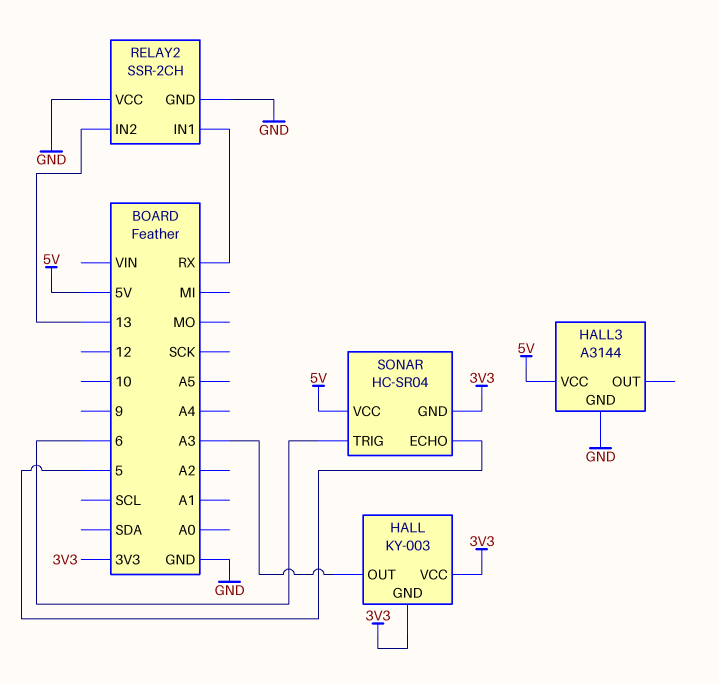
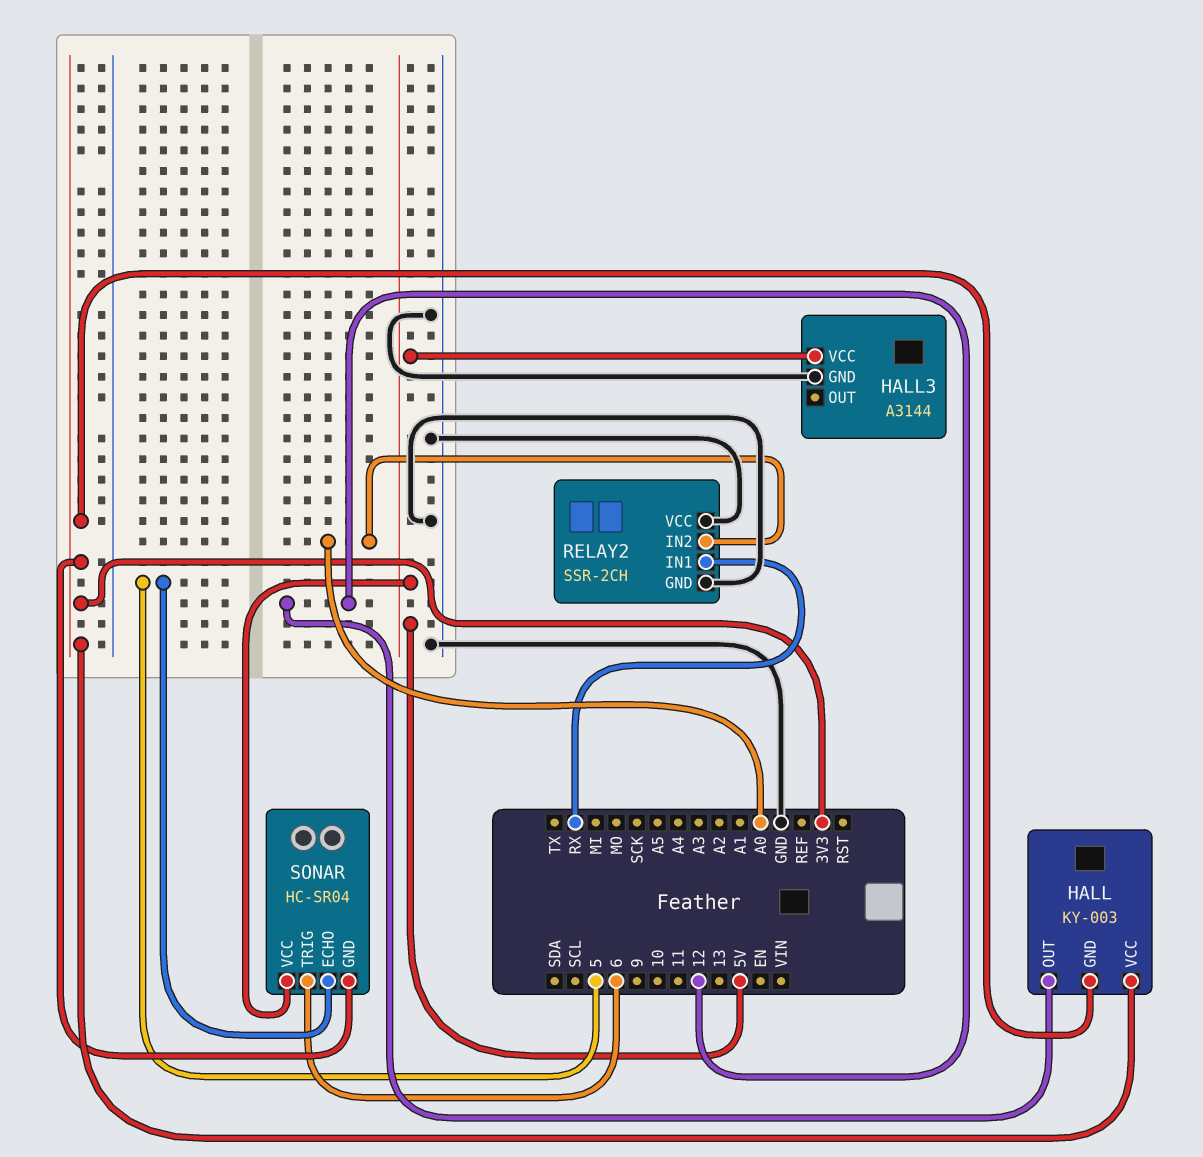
HALL pin OUT: A3 -> 12
RELAY2 pin IN2: 13 -> A0

